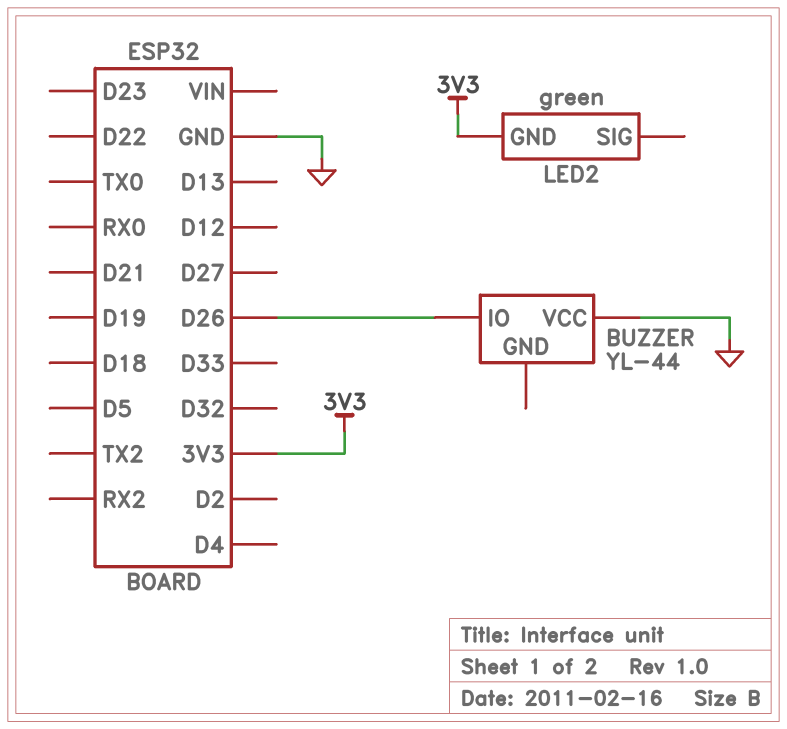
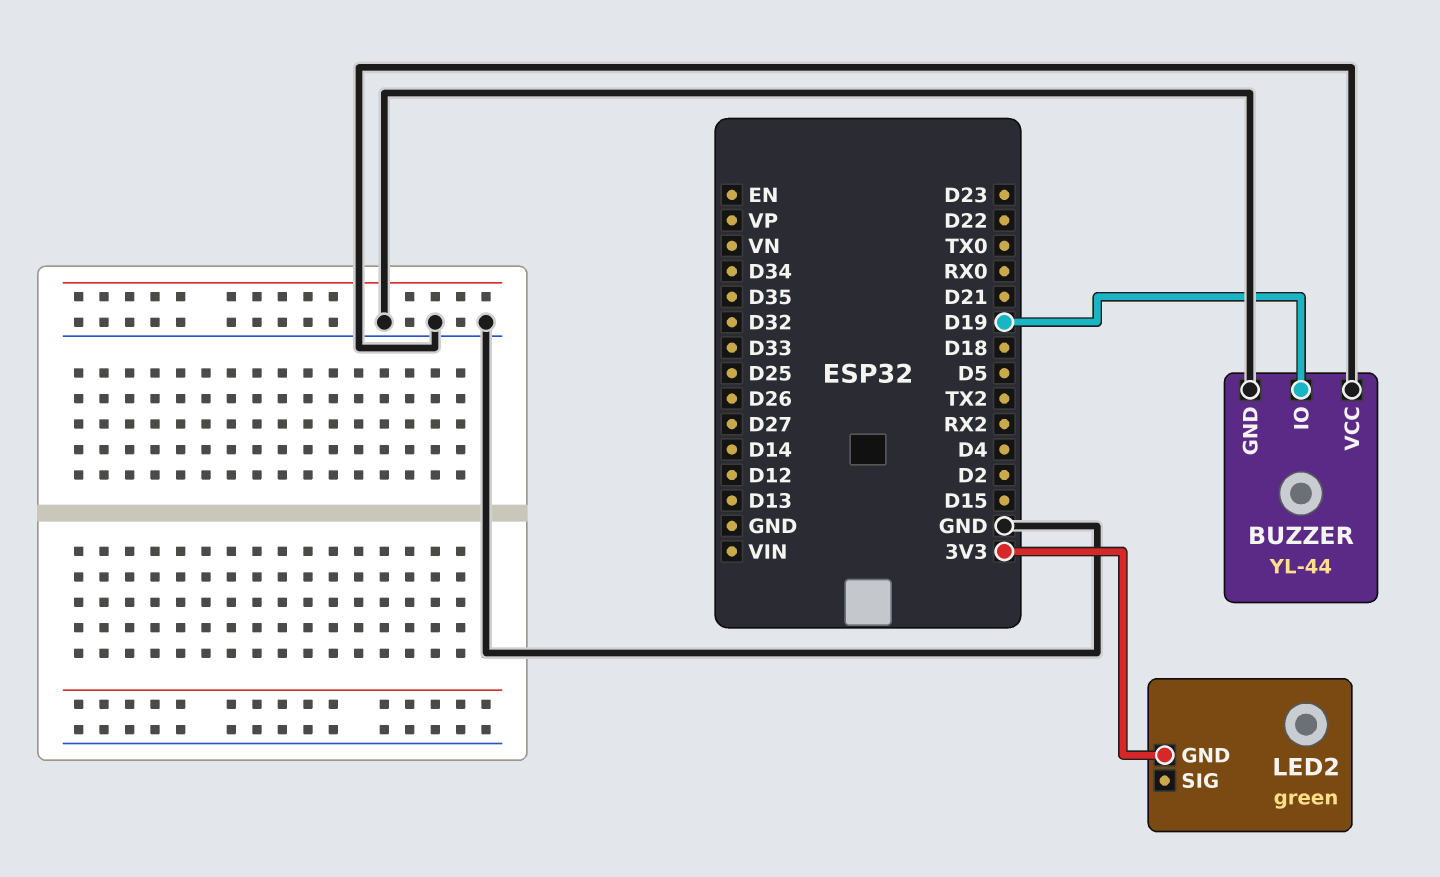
BUZZER pin GND: none -> GND
BUZZER pin IO: D26 -> D19

